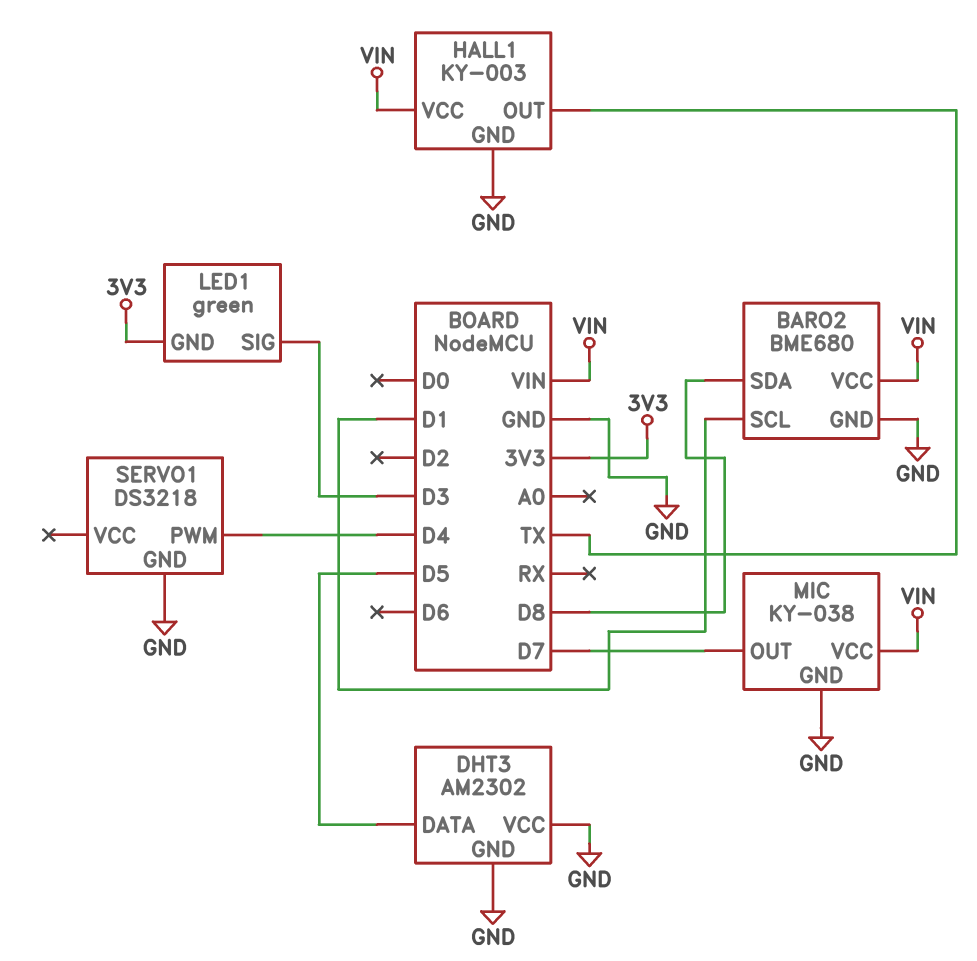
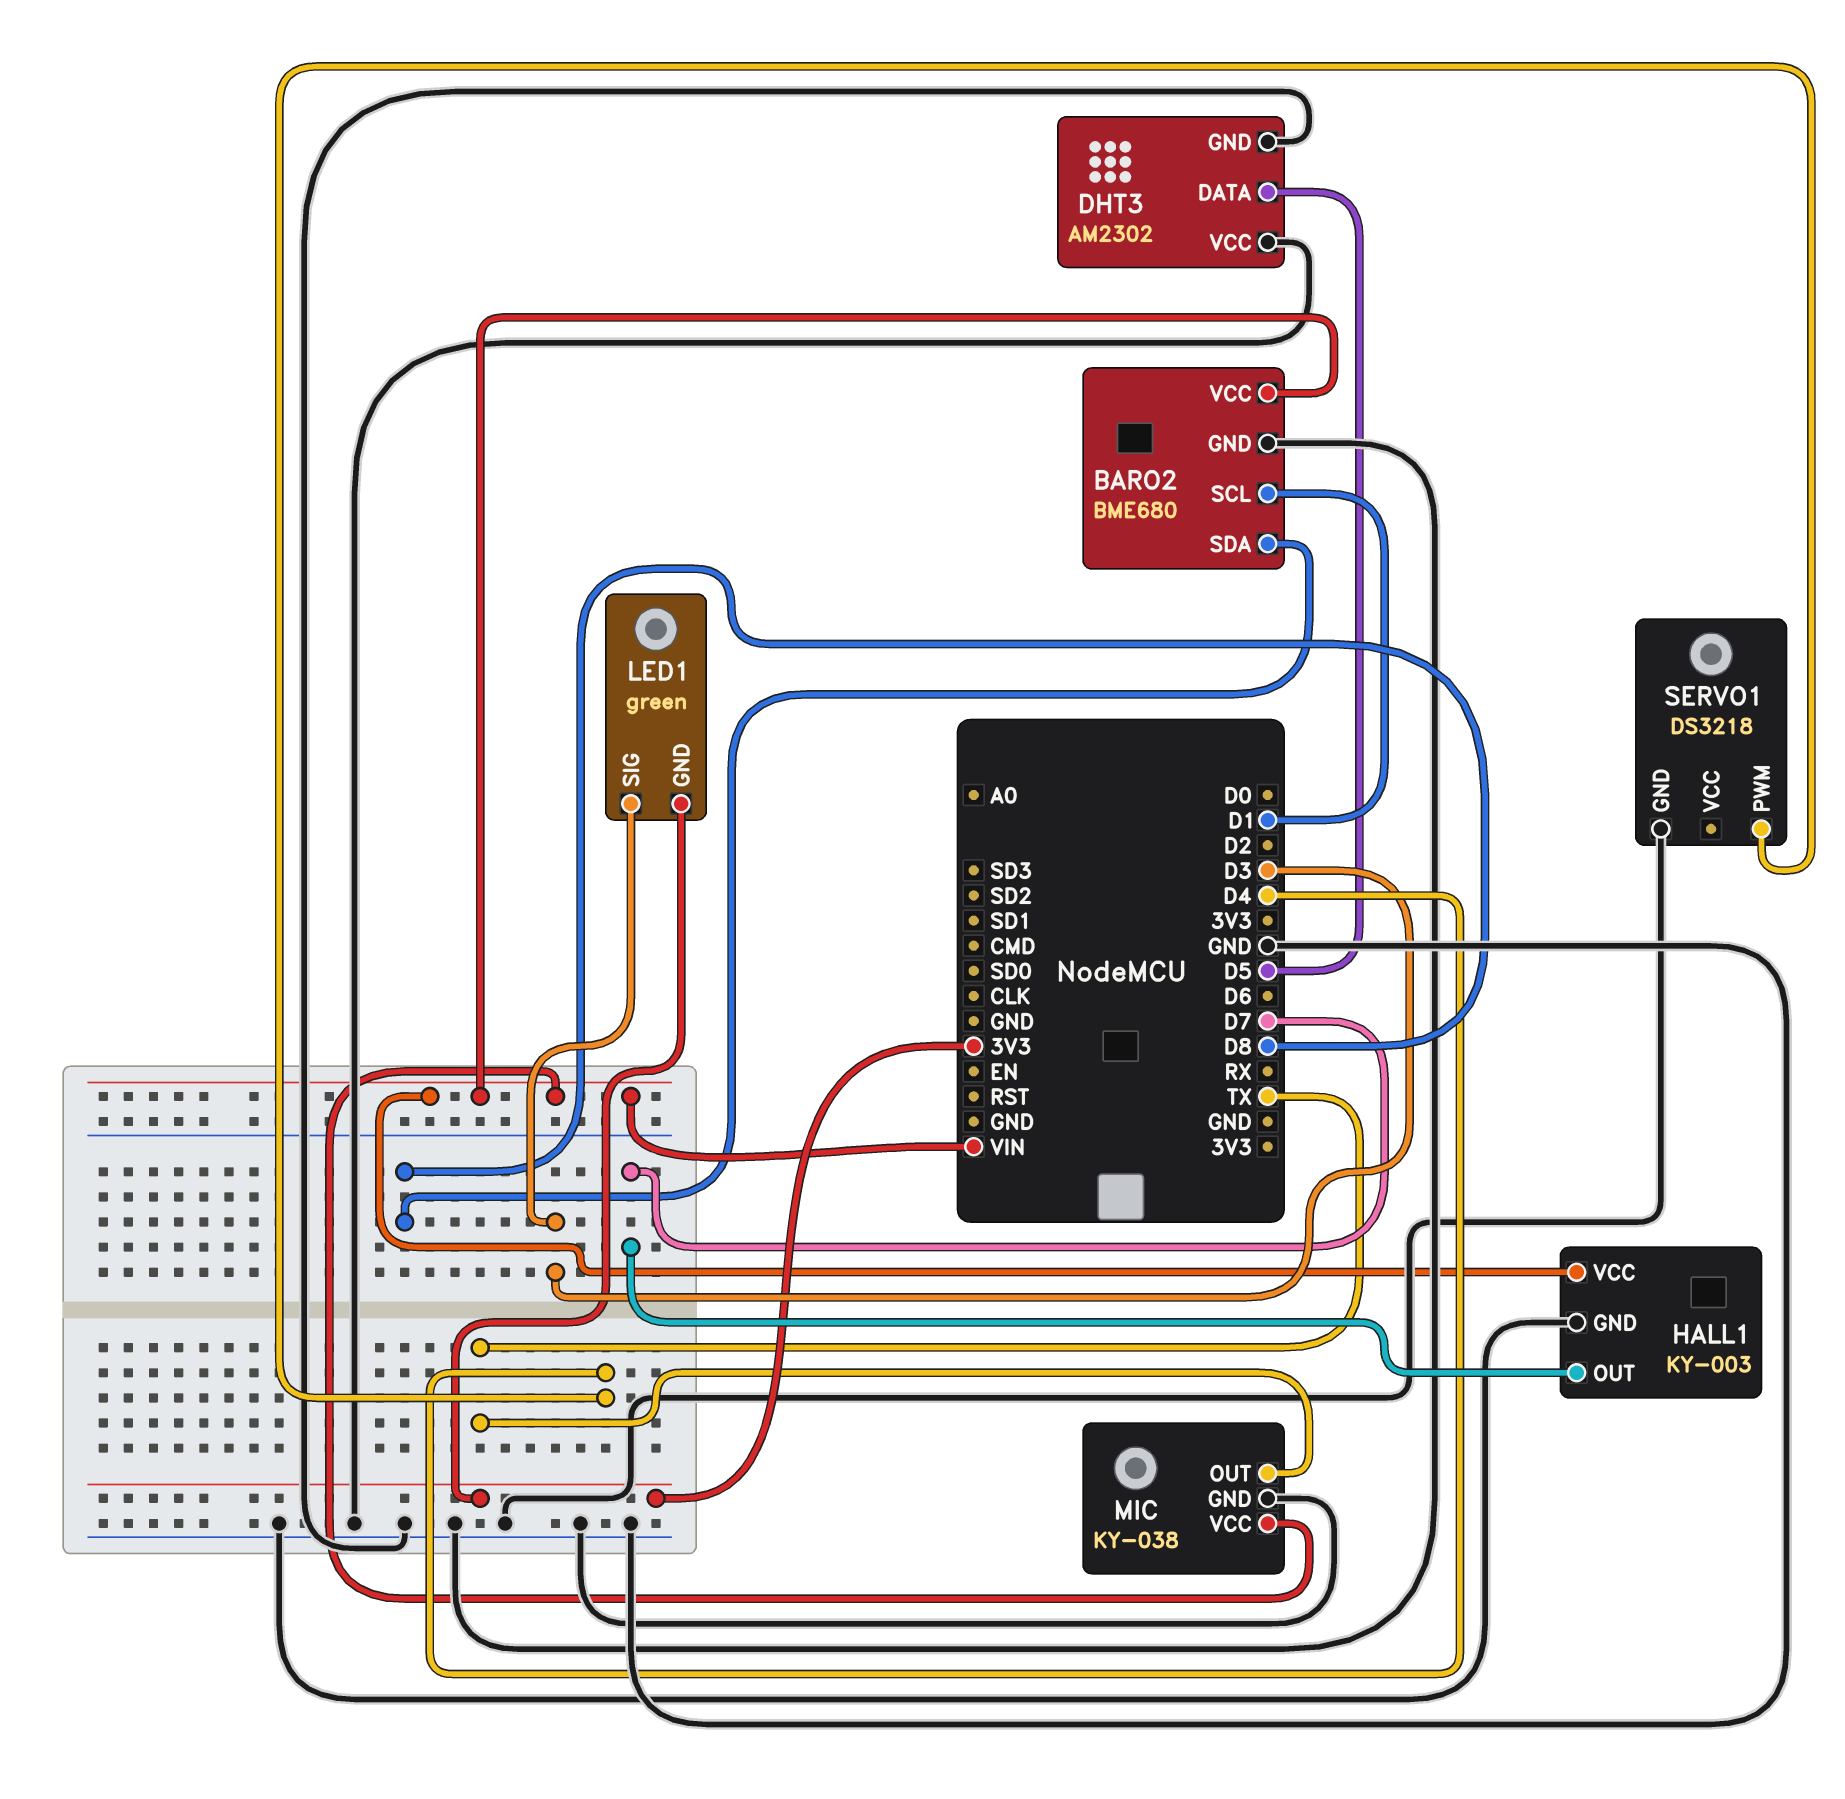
HALL1 pin OUT: TX -> D7
MIC pin OUT: D7 -> TX

